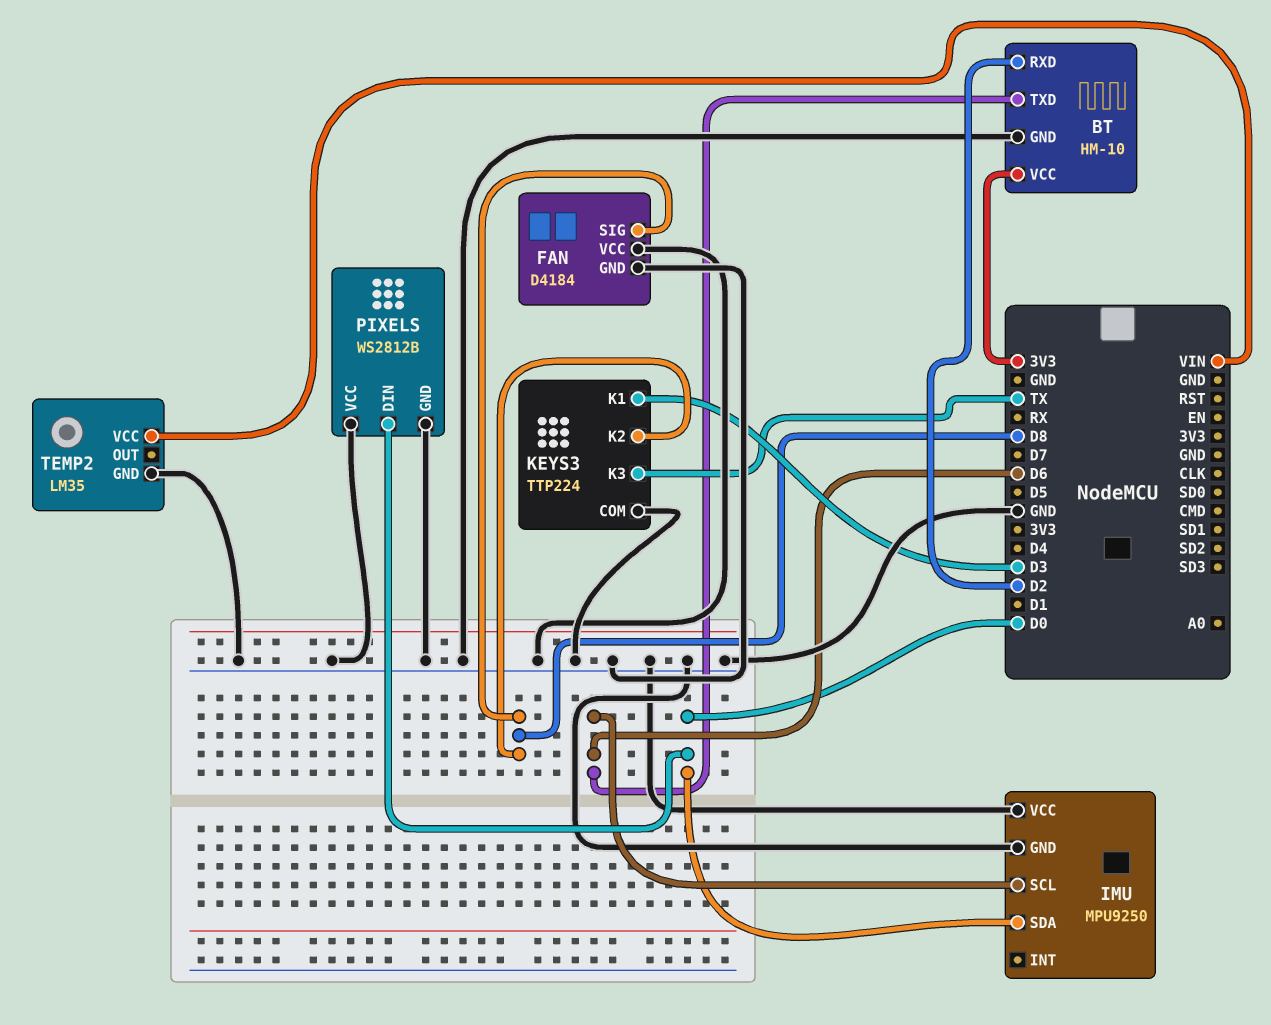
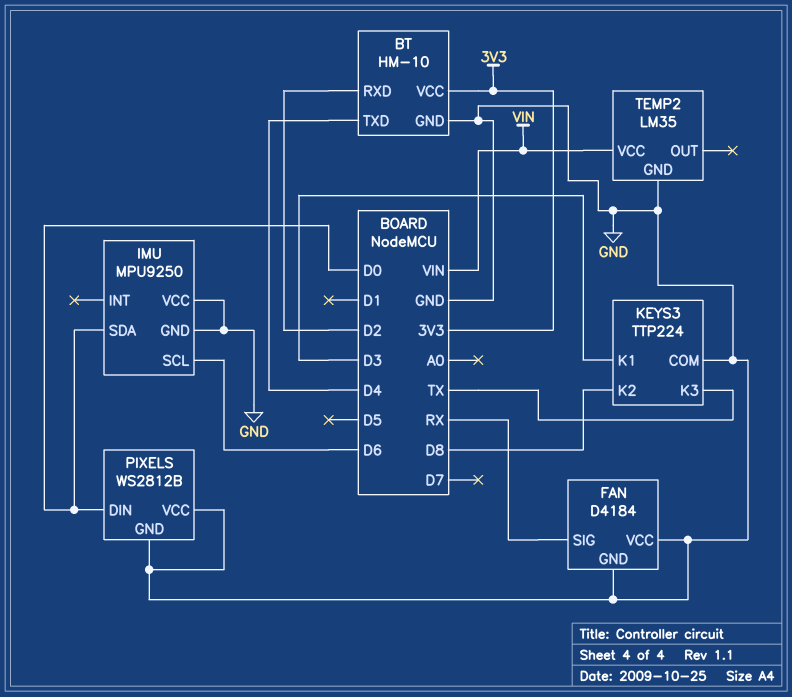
BT pin TXD: D6 -> D4
FAN pin SIG: D8 -> RX

